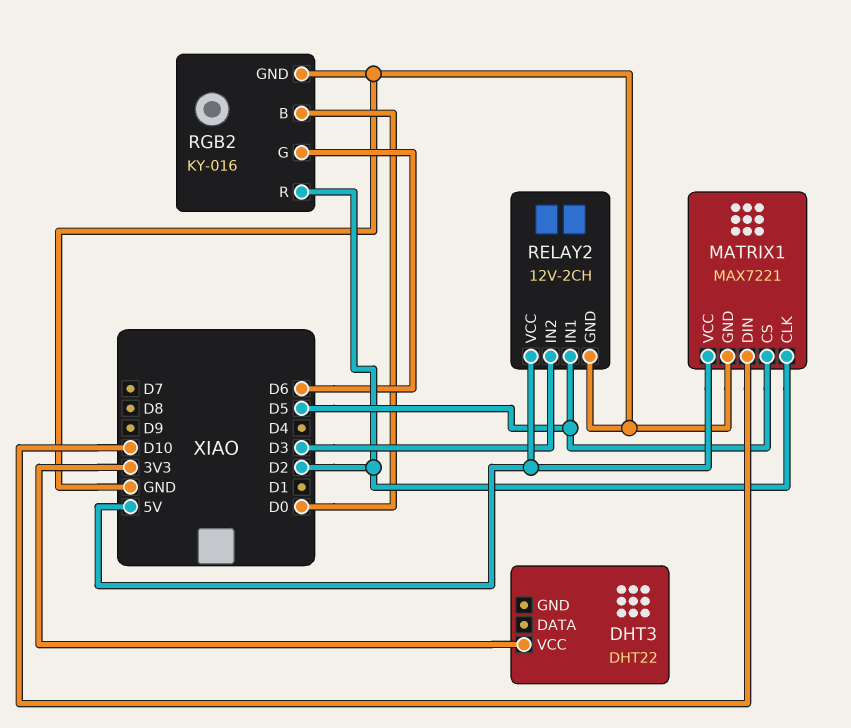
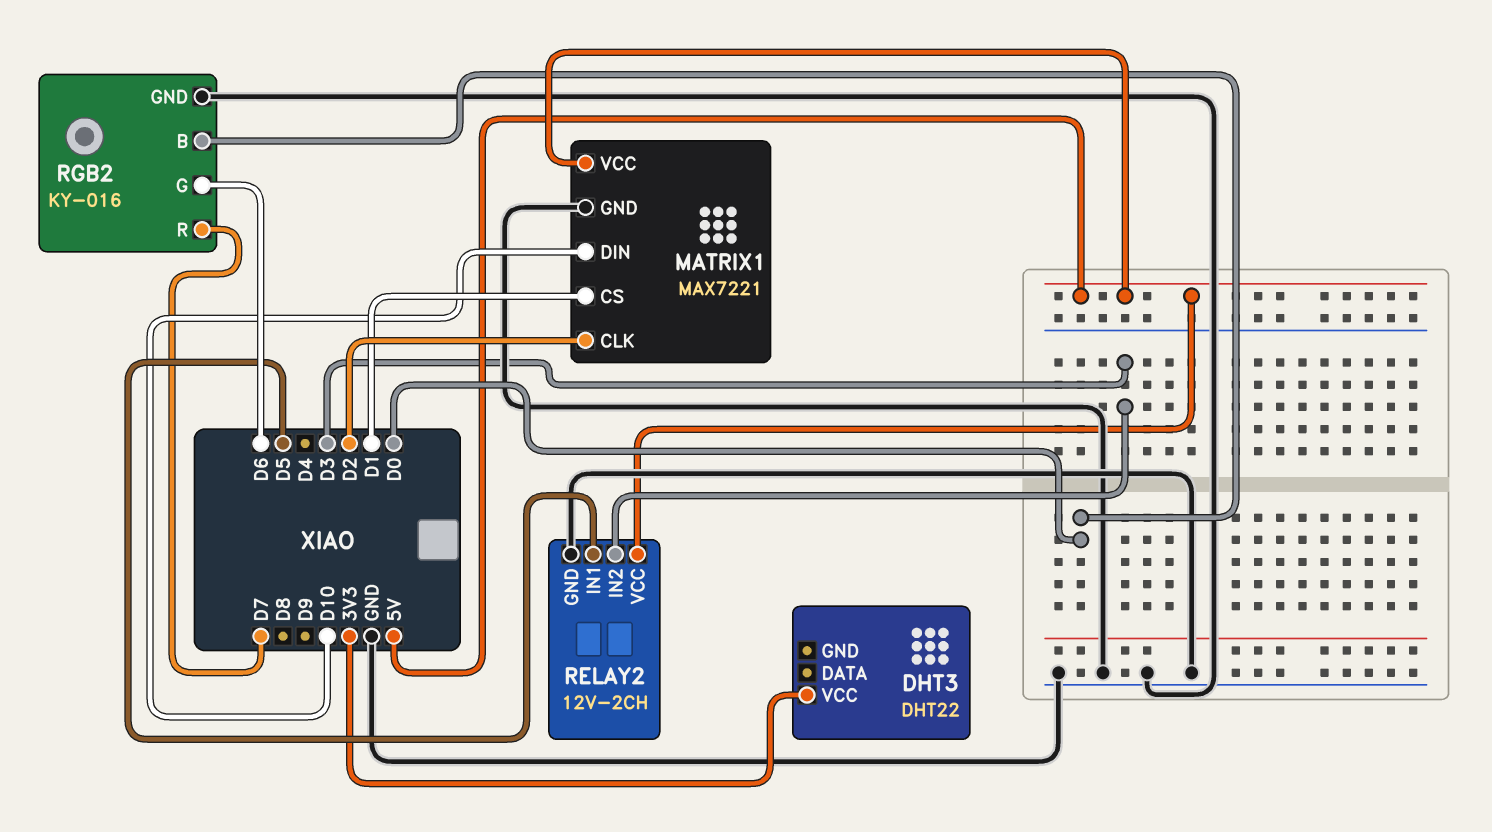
MATRIX1 pin CS: D5 -> D1
RGB2 pin R: D2 -> D7

